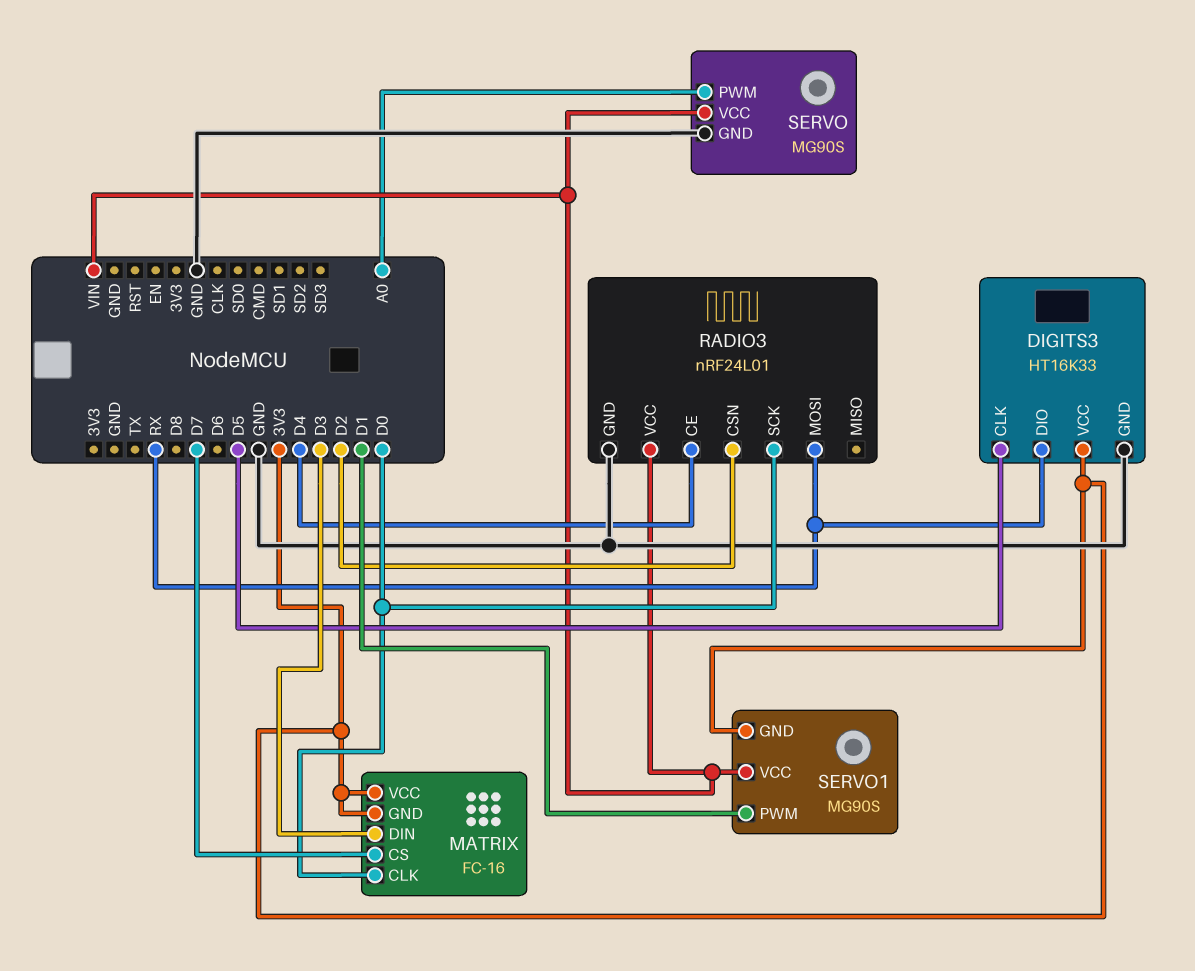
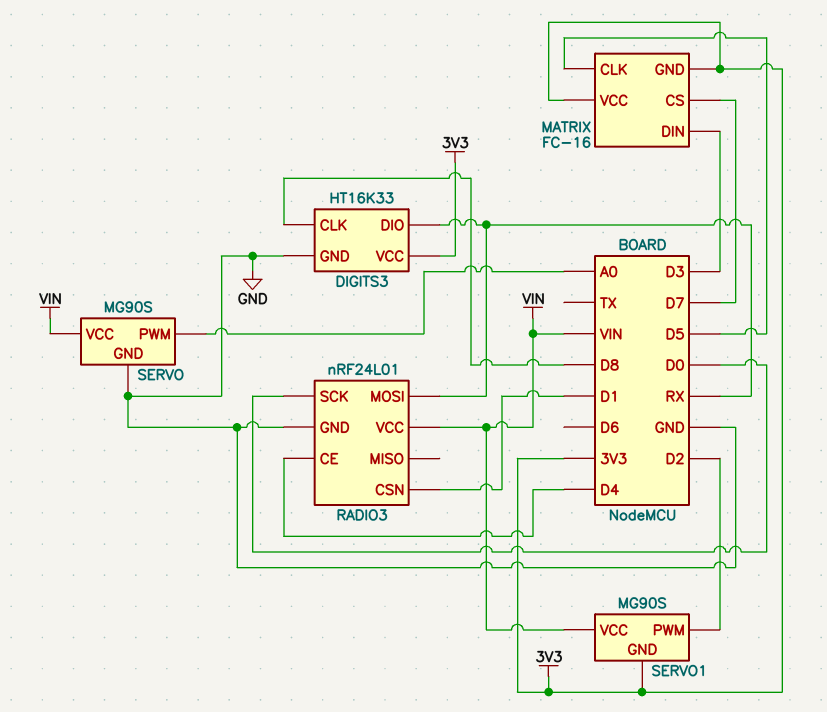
DIGITS3 pin CLK: D5 -> D8
MATRIX pin CLK: D0 -> D5
RADIO3 pin CSN: D2 -> D1
SERVO1 pin PWM: D1 -> D2

